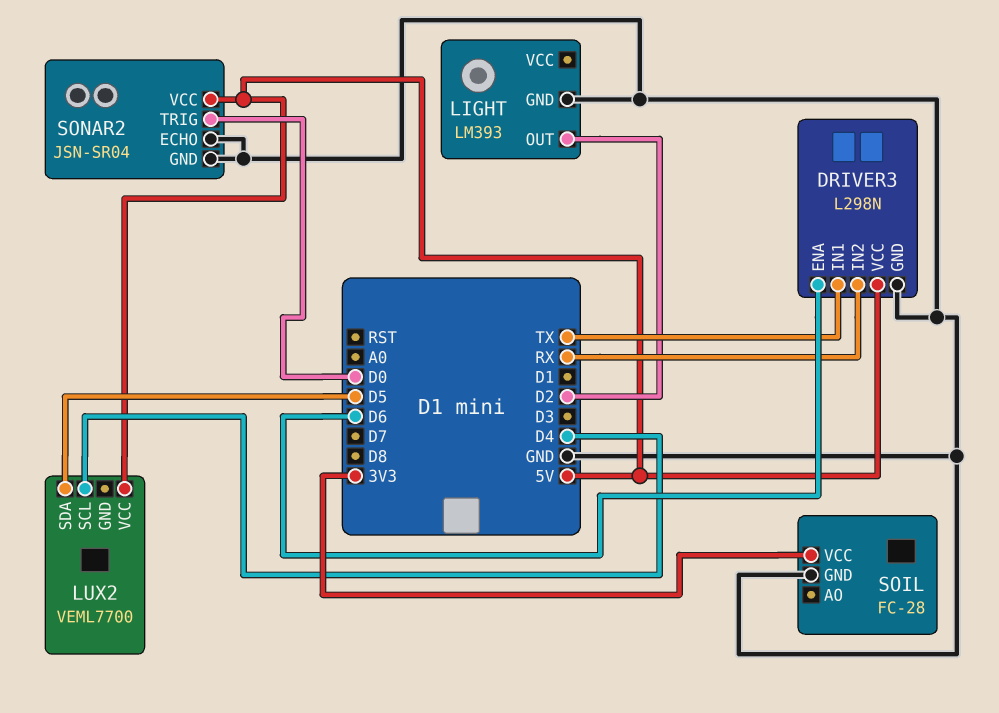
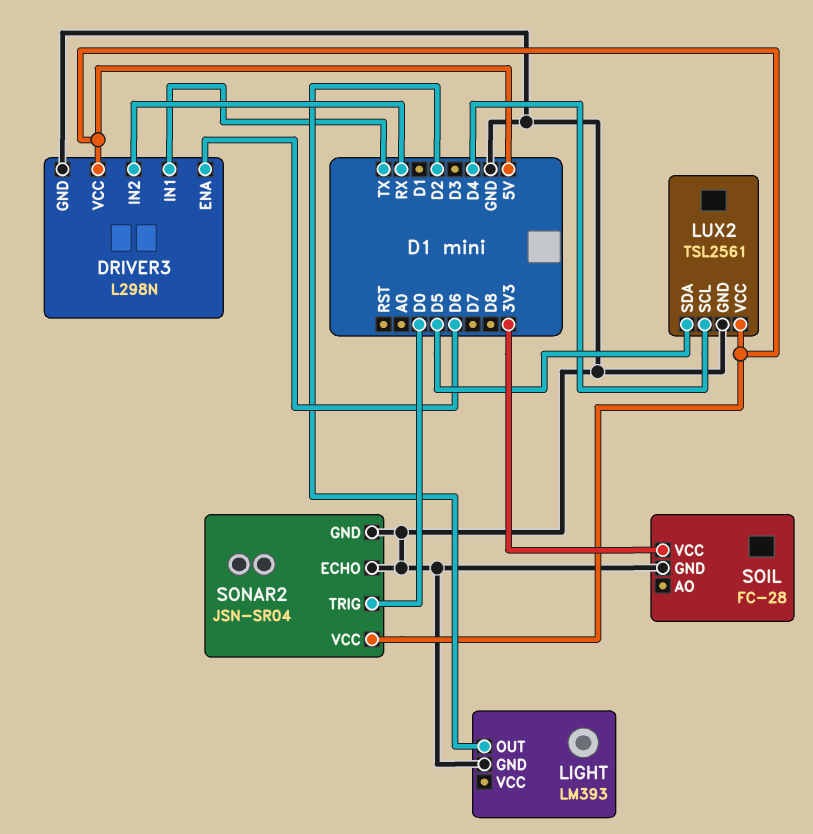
LUX2: VEML7700 -> TSL2561
LUX2 pin GND: none -> GND

